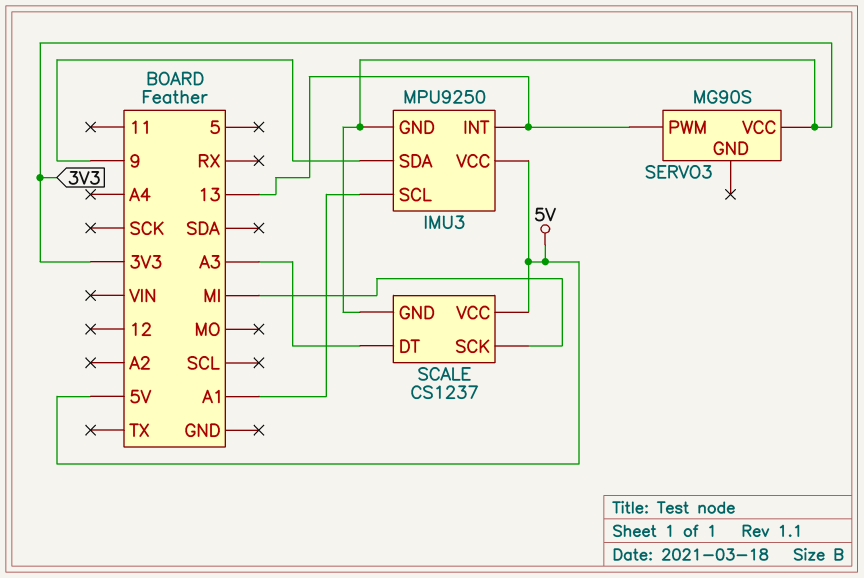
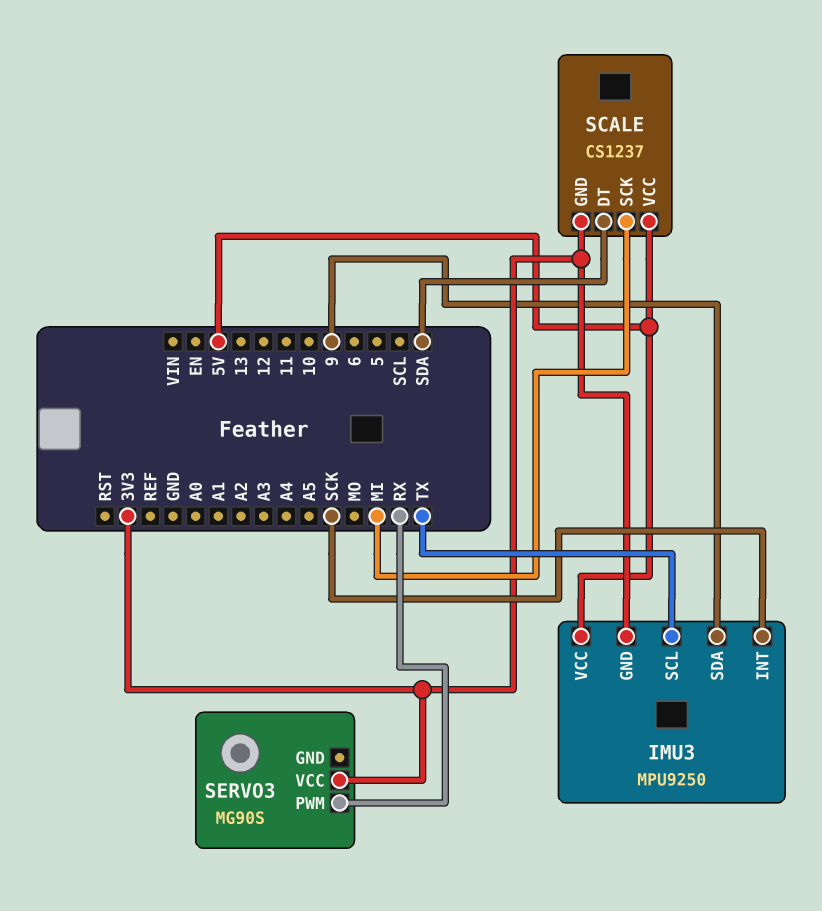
IMU3 pin INT: 13 -> SCK
IMU3 pin SCL: A1 -> TX
SCALE pin DT: A3 -> SDA
SERVO3 pin PWM: 13 -> RX

